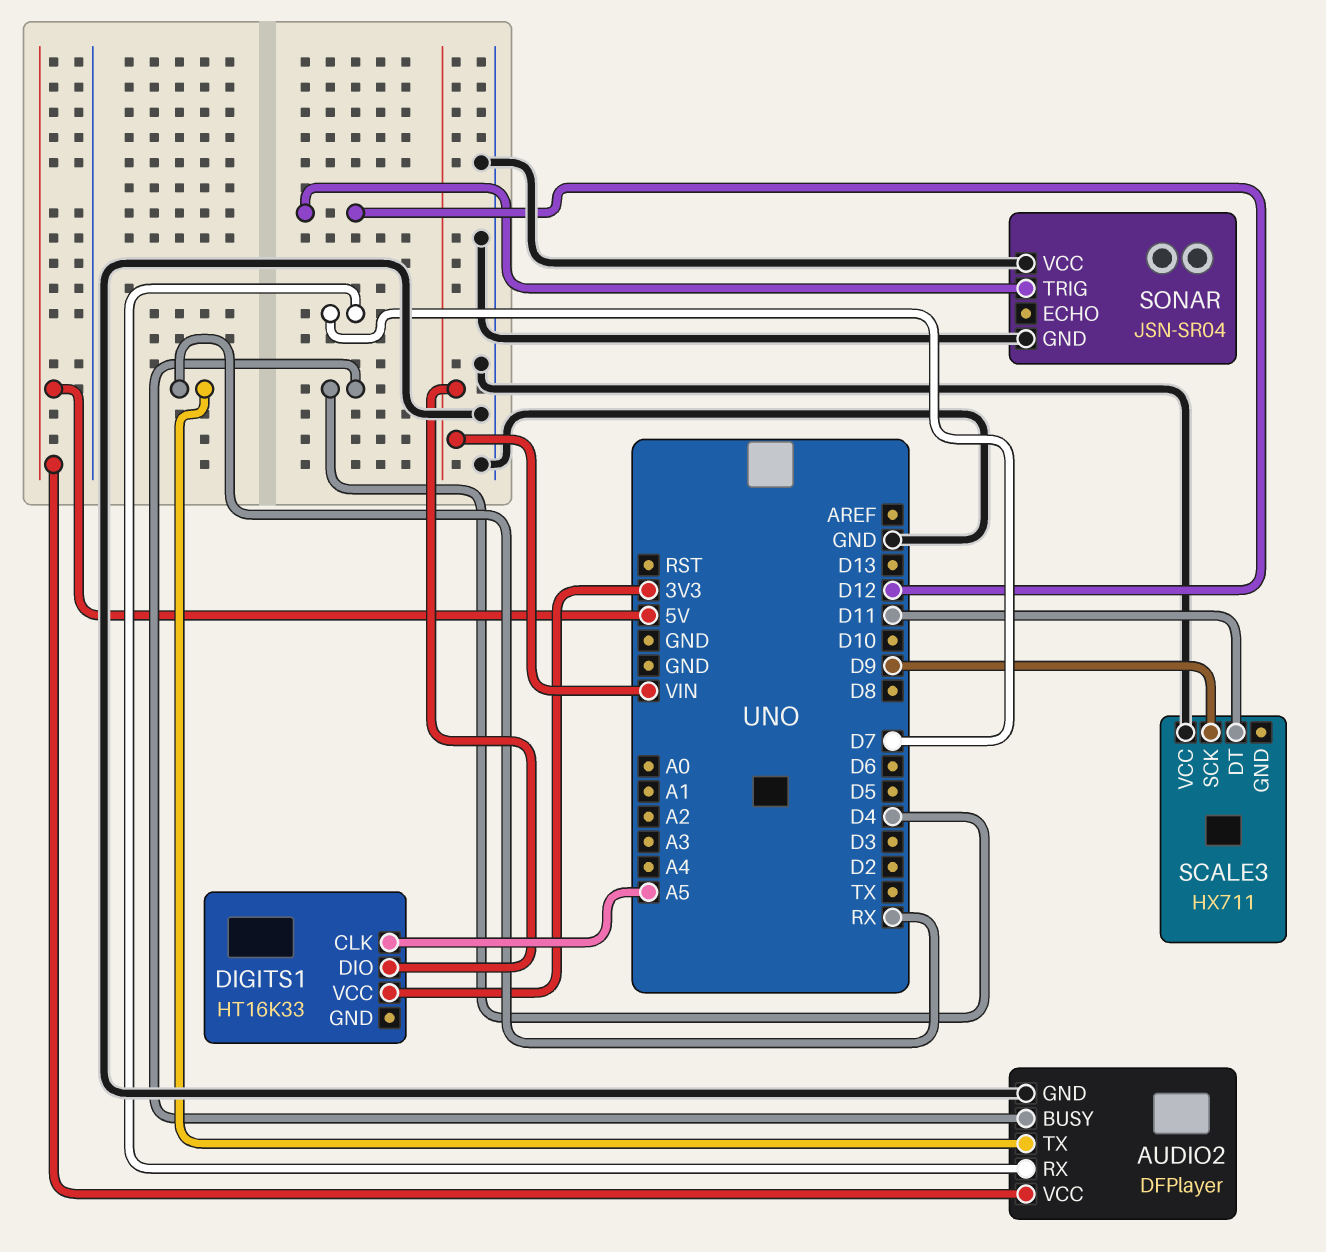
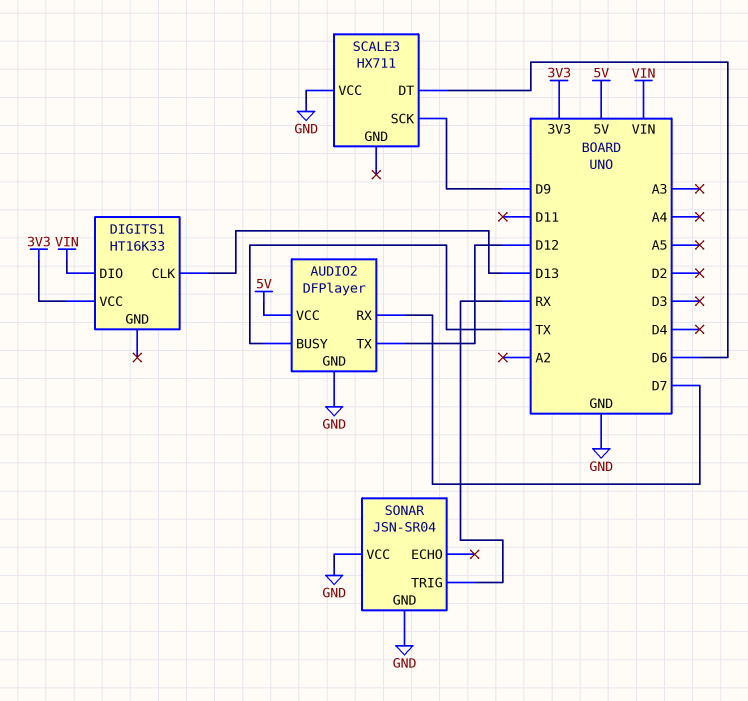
AUDIO2 pin BUSY: D4 -> TX
AUDIO2 pin TX: RX -> D12
DIGITS1 pin CLK: A5 -> D13
SCALE3 pin DT: D11 -> D6
SONAR pin TRIG: D12 -> RX

